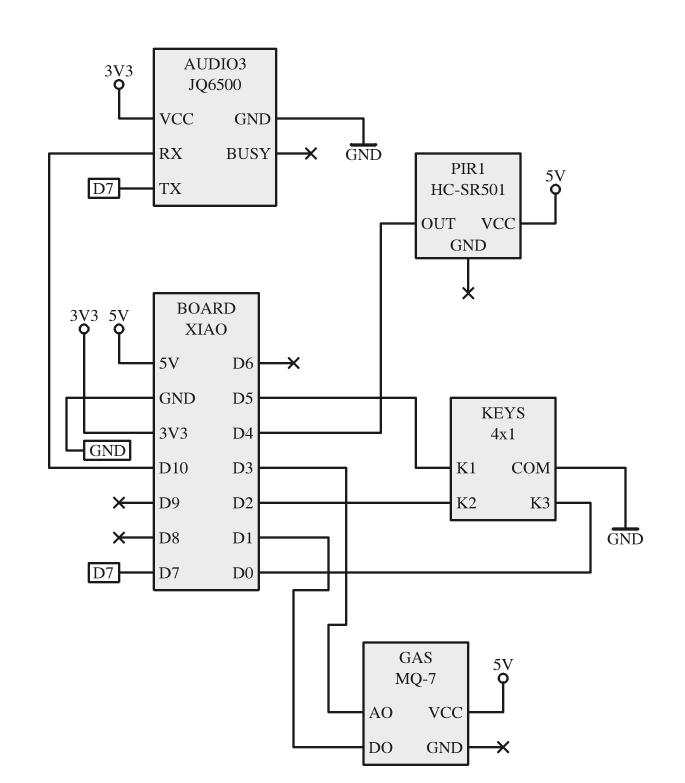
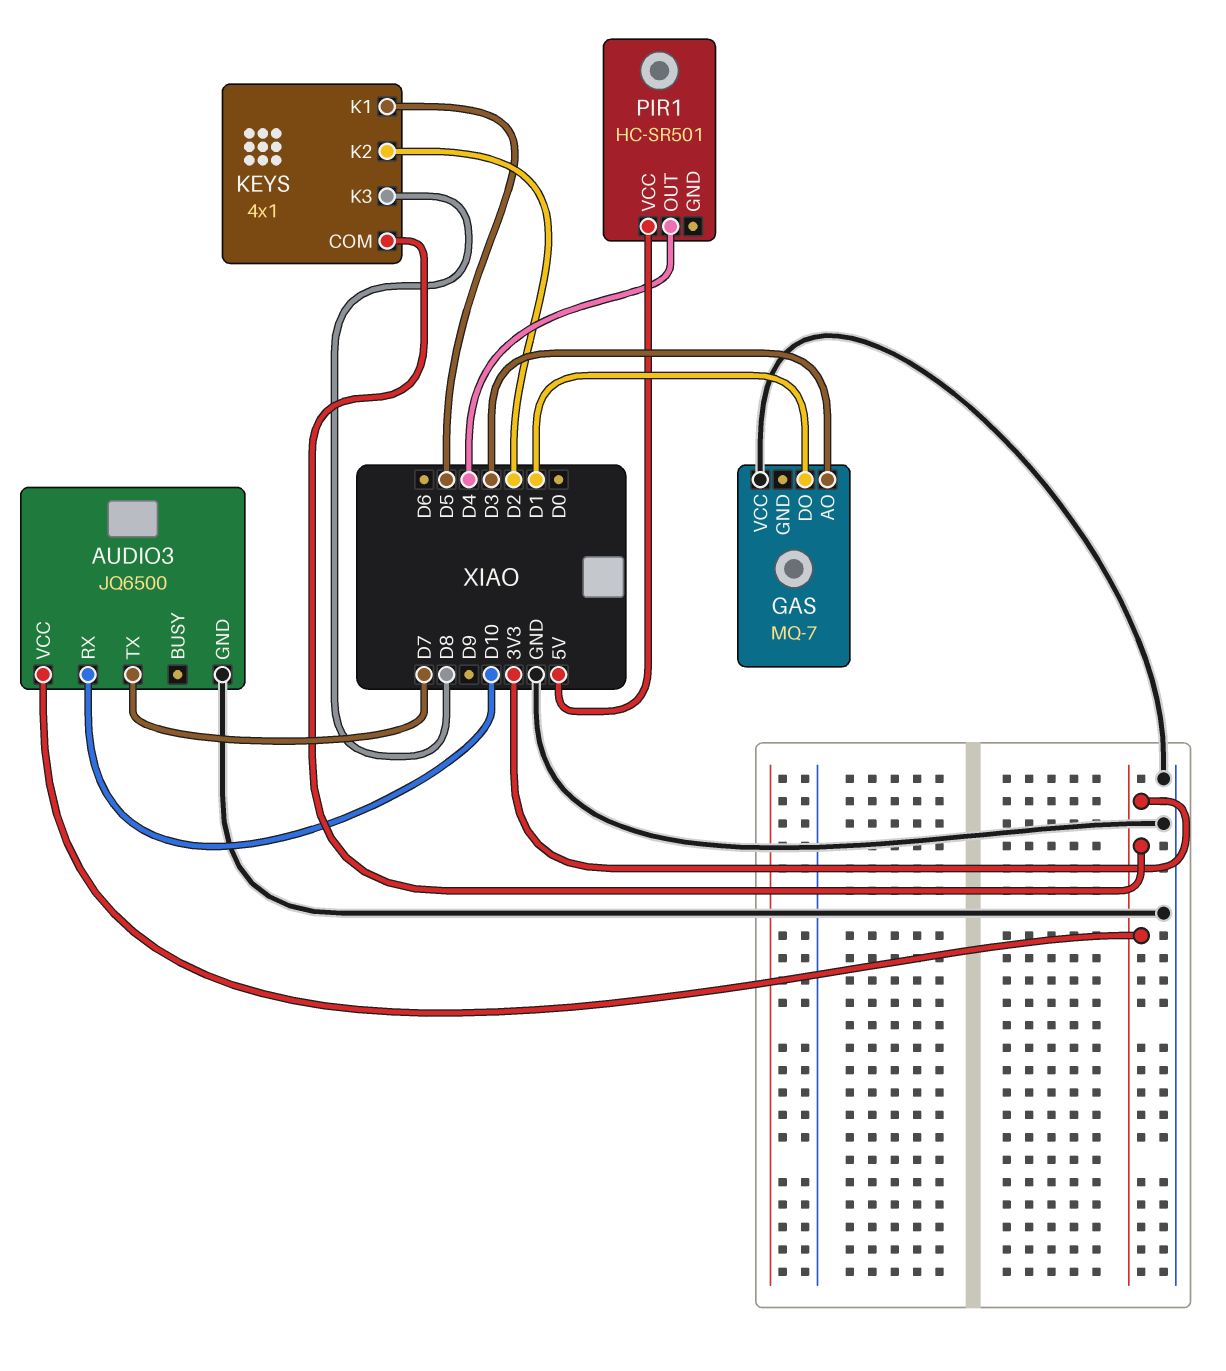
GAS pin VCC: 5V -> GND
KEYS pin COM: GND -> 3V3
KEYS pin K3: D0 -> D8

